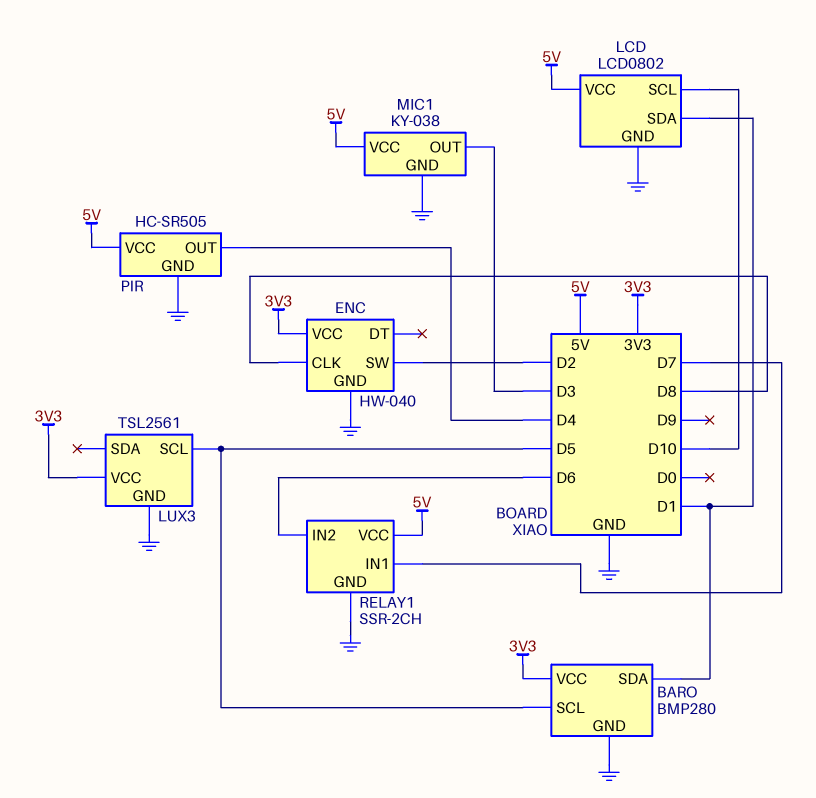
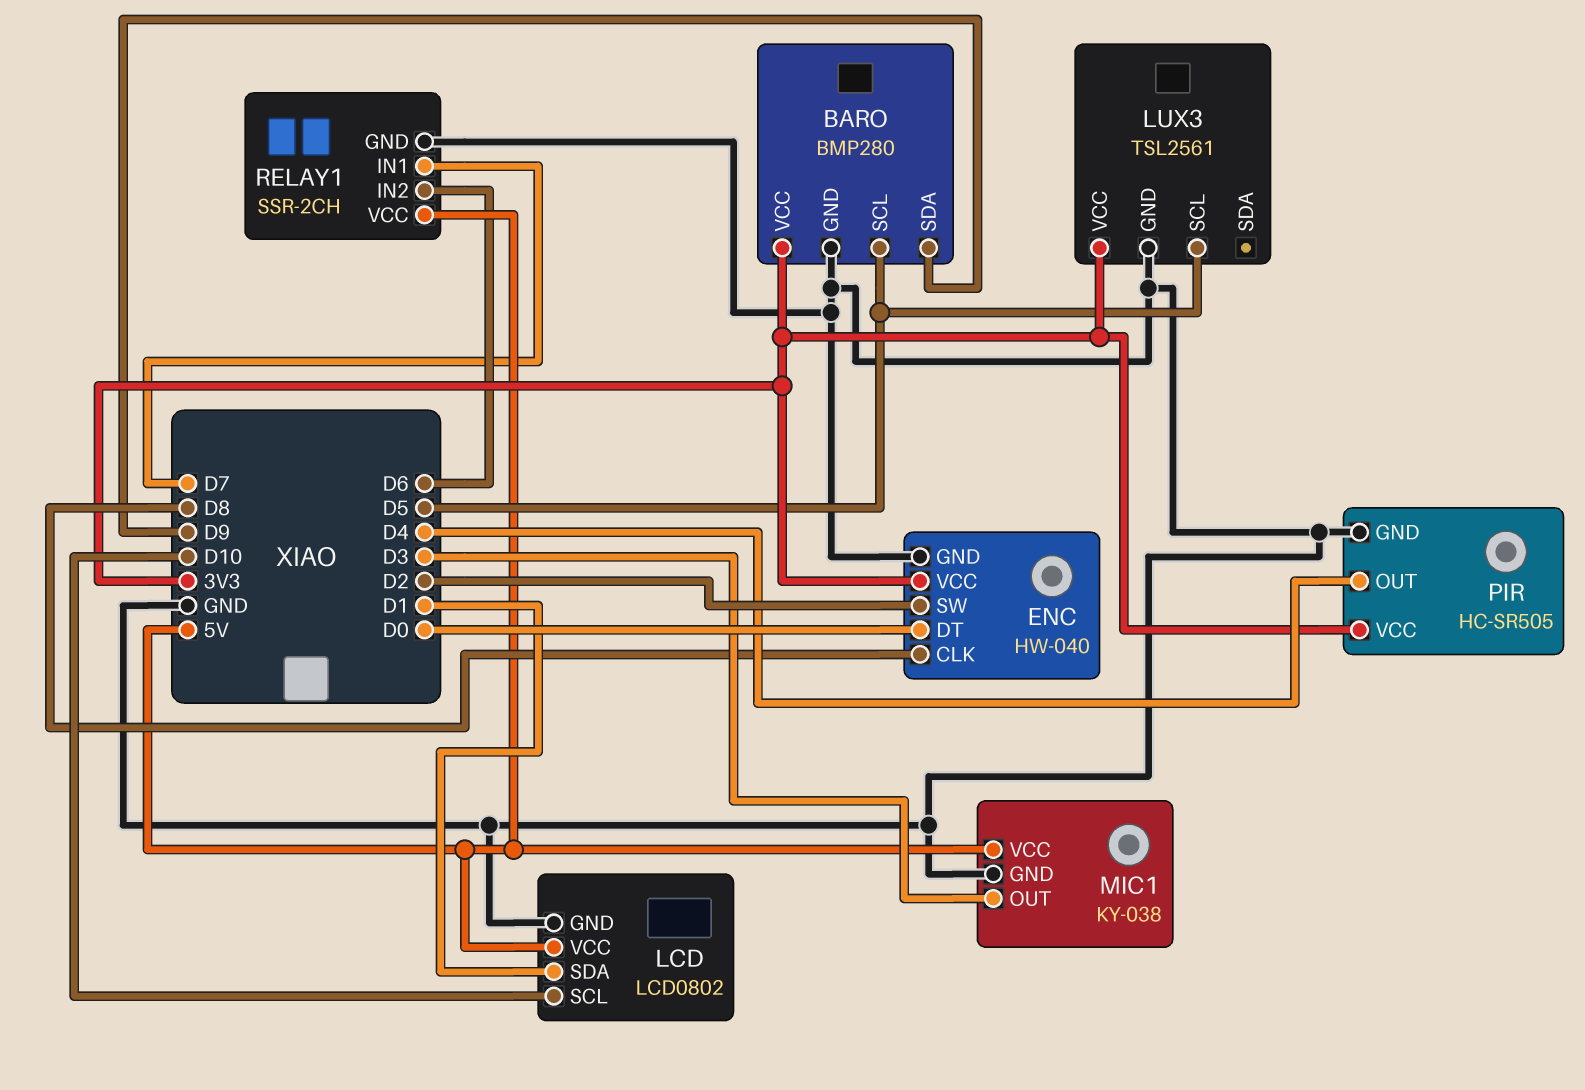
BARO pin SDA: D1 -> D9
ENC pin DT: none -> D0
PIR pin VCC: 5V -> 3V3

